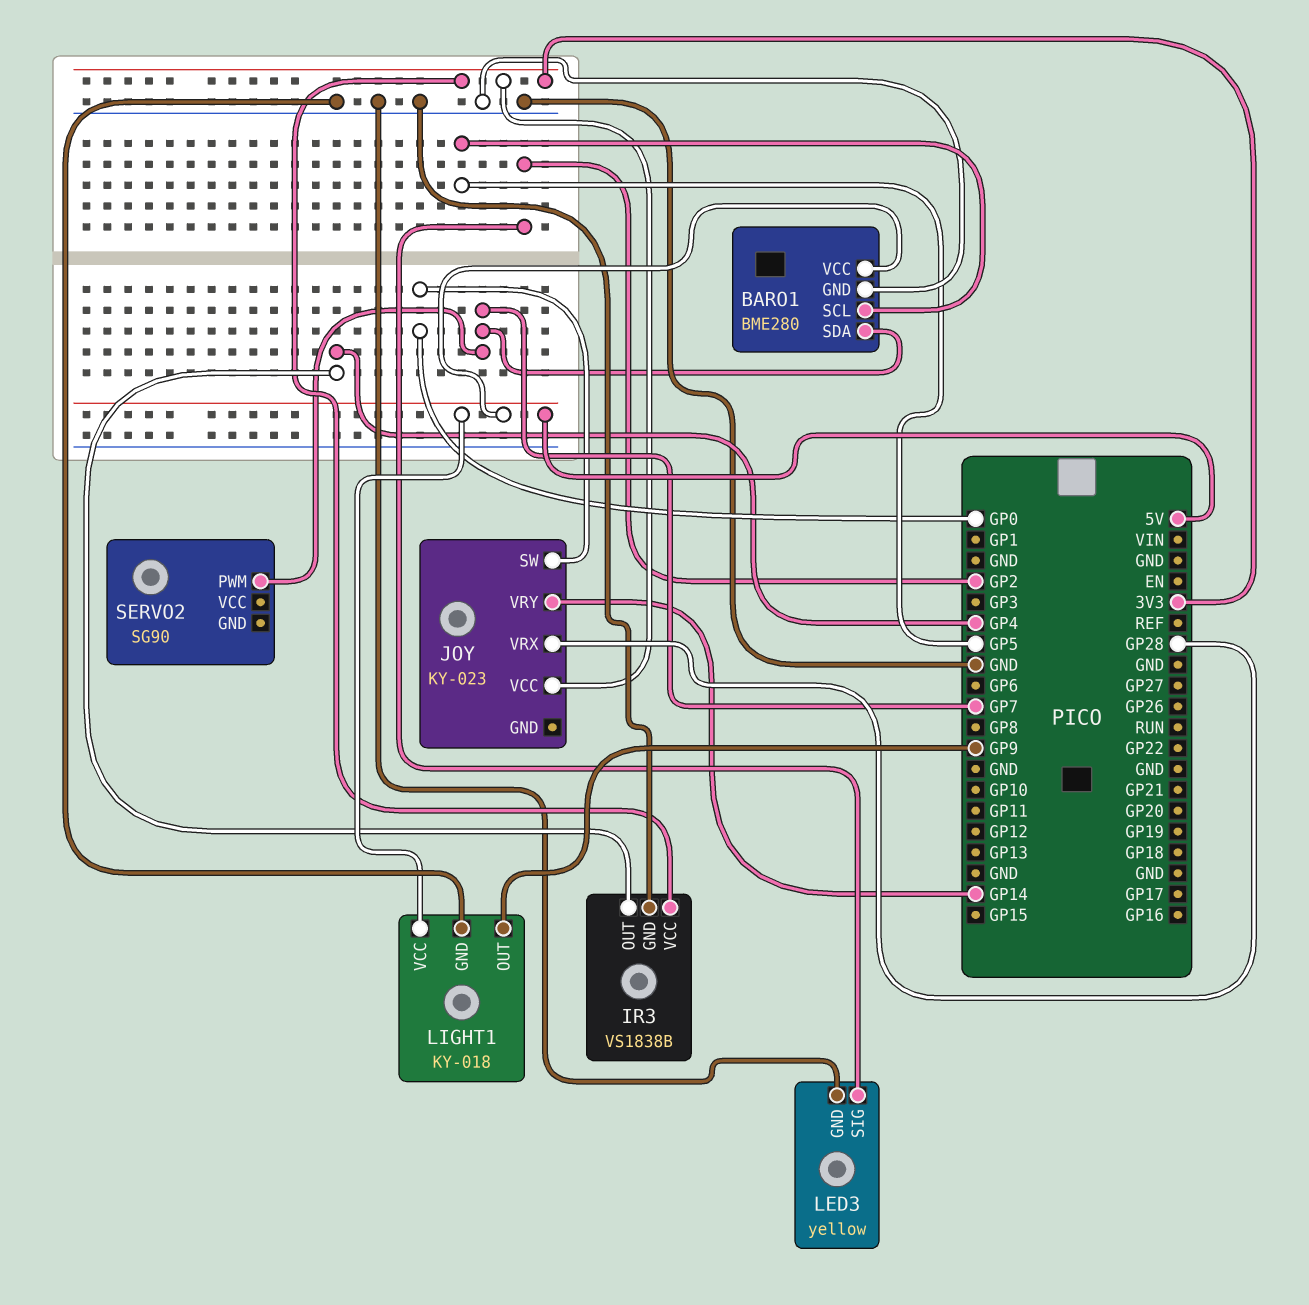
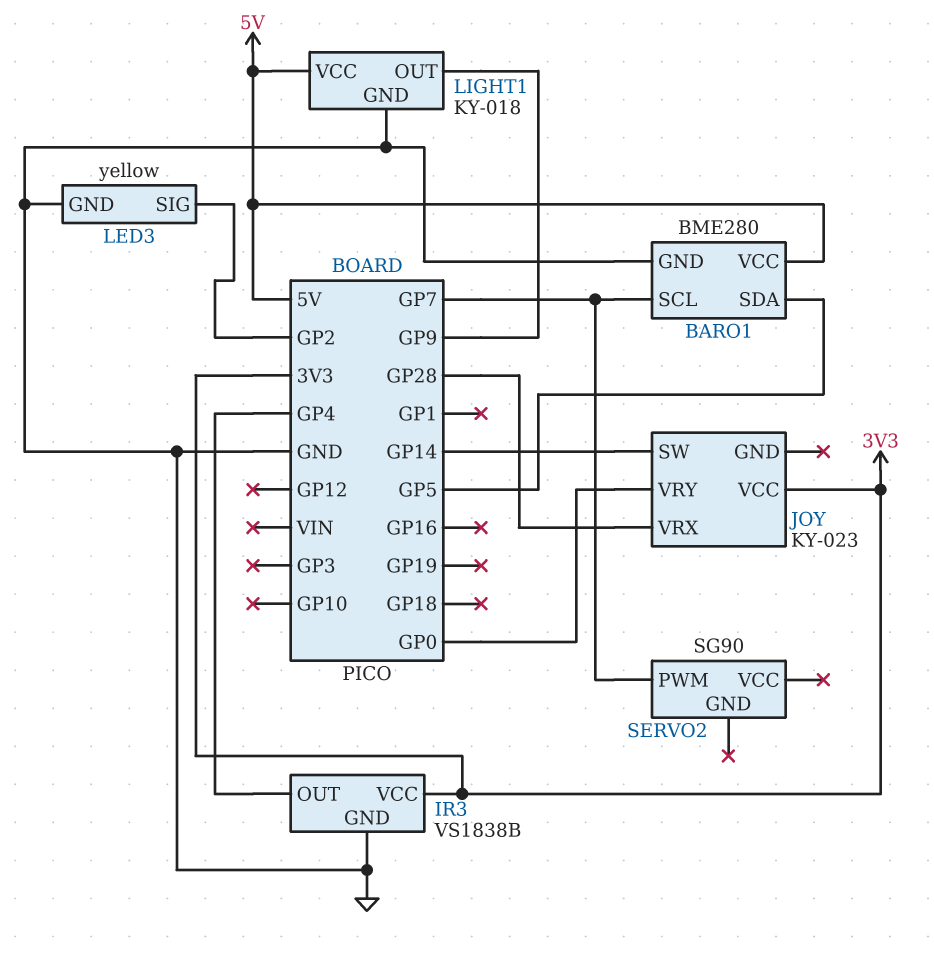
BARO1 pin SCL: GP5 -> GP7
BARO1 pin SDA: GP7 -> GP5
JOY pin SW: GP0 -> GP14
JOY pin VRY: GP14 -> GP0

